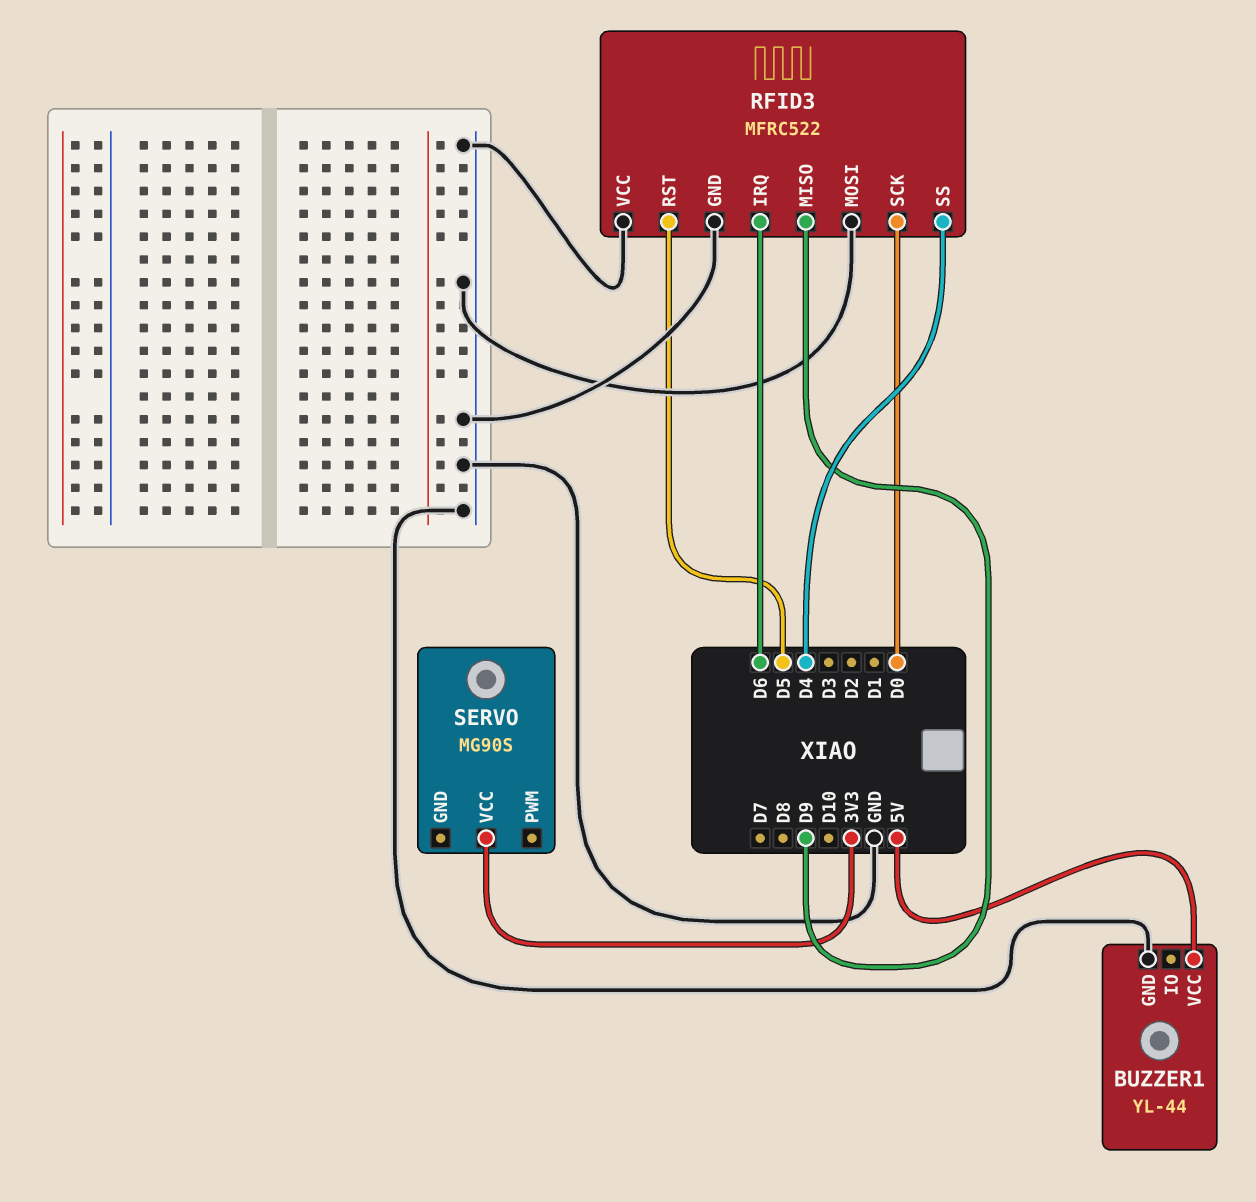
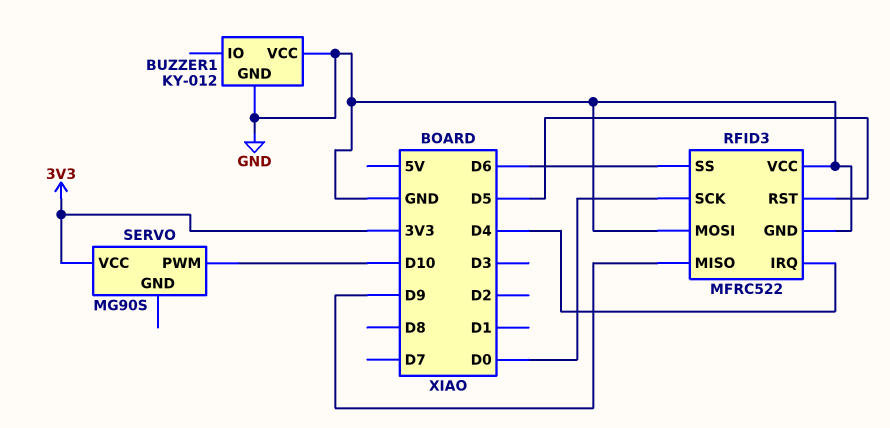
BUZZER1: YL-44 -> KY-012
BUZZER1 pin VCC: 5V -> GND
RFID3 pin IRQ: D6 -> D4
RFID3 pin SS: D4 -> D6
SERVO pin PWM: none -> D10

